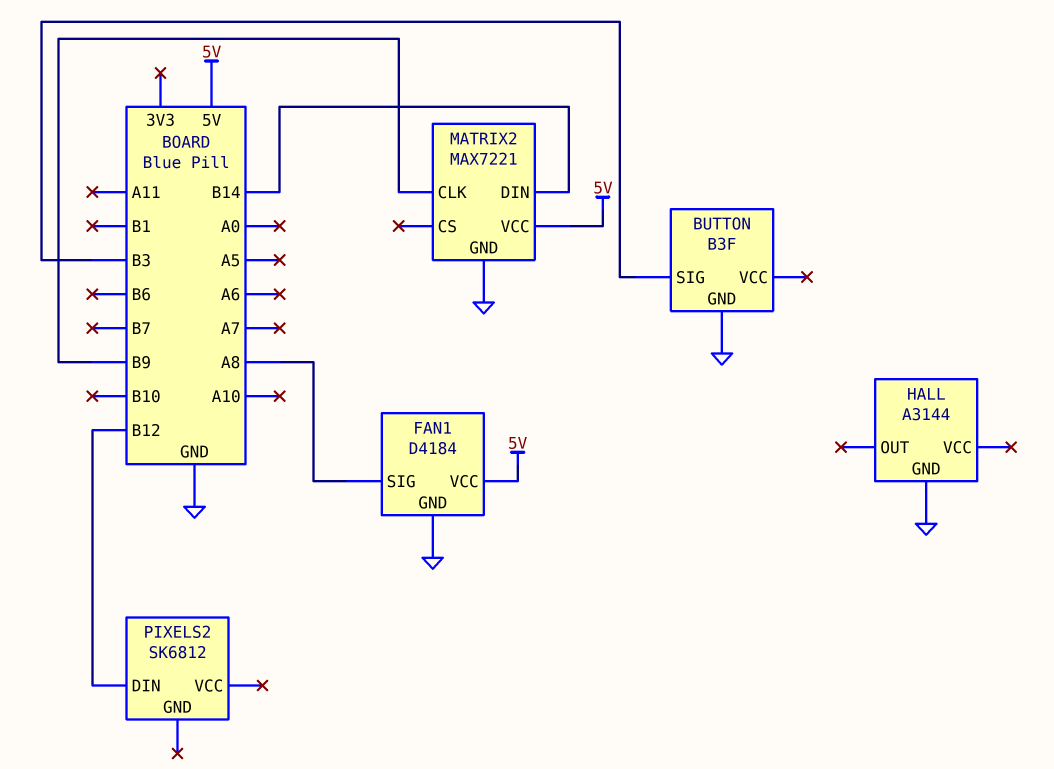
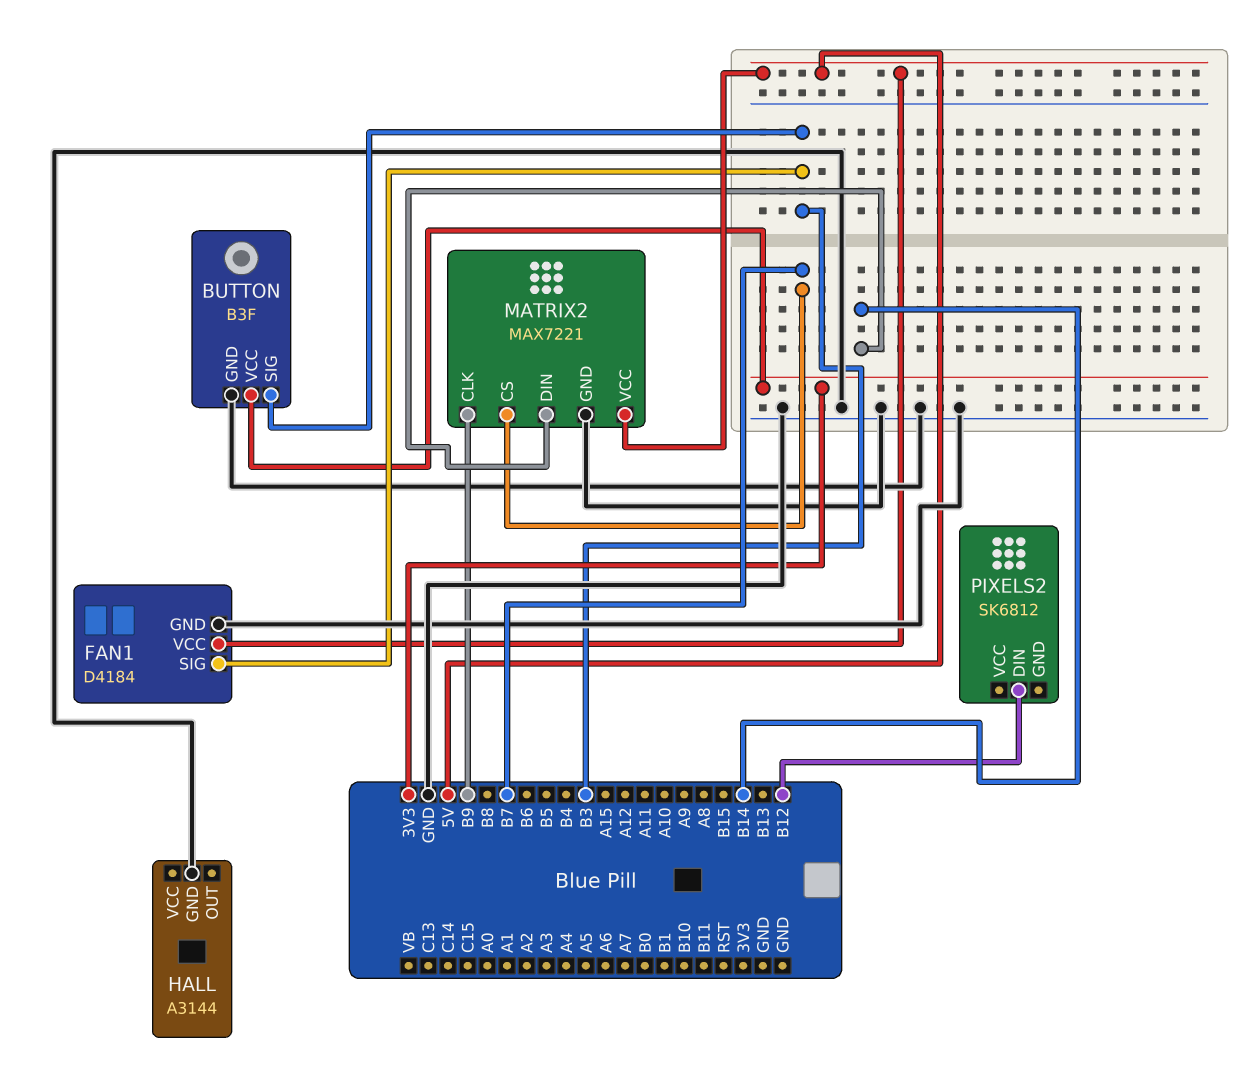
BUTTON pin VCC: none -> 3V3
FAN1 pin SIG: A8 -> B3
MATRIX2 pin CS: none -> B7

